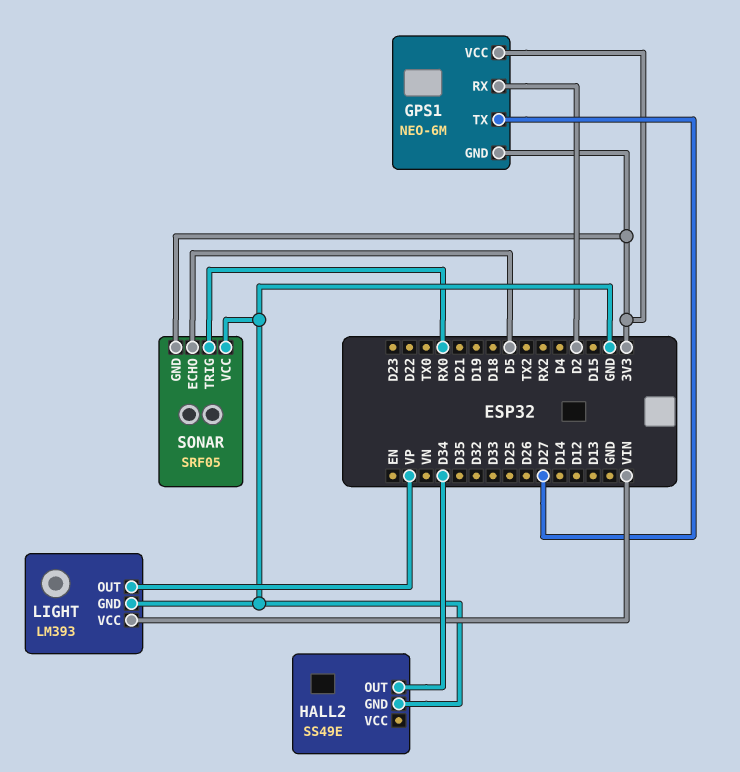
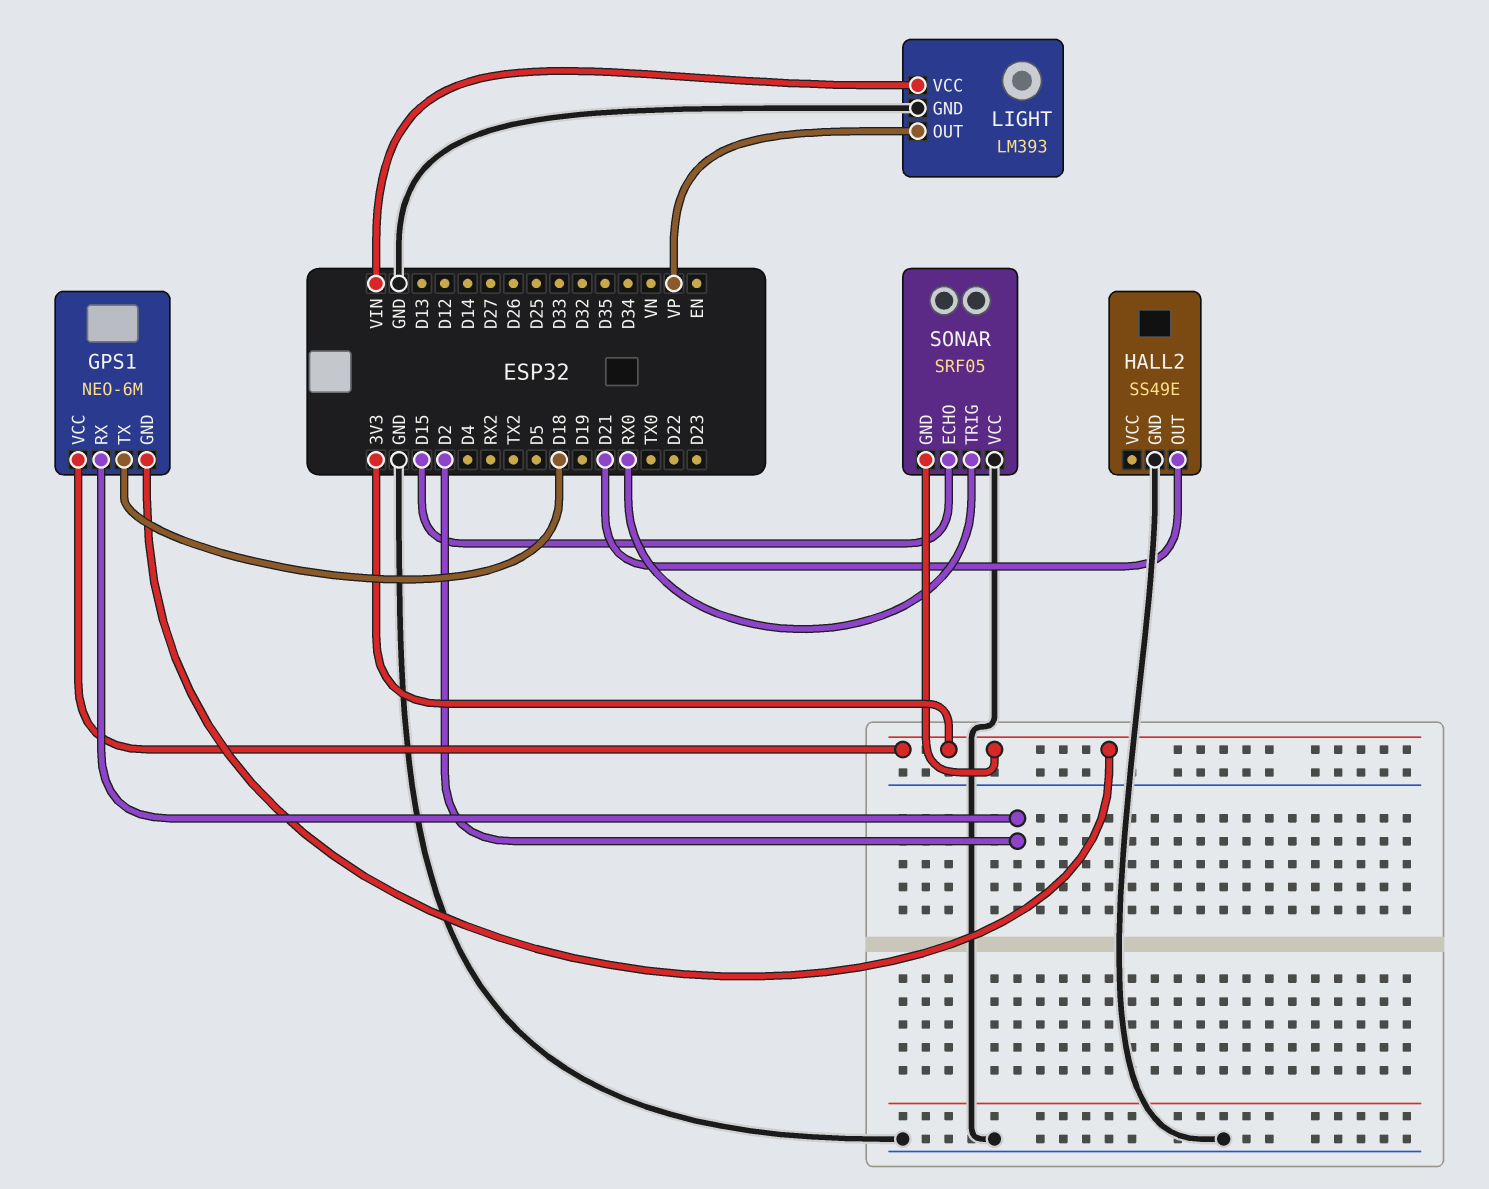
GPS1 pin TX: D27 -> D18
HALL2 pin OUT: D34 -> D21
SONAR pin ECHO: D5 -> D15

